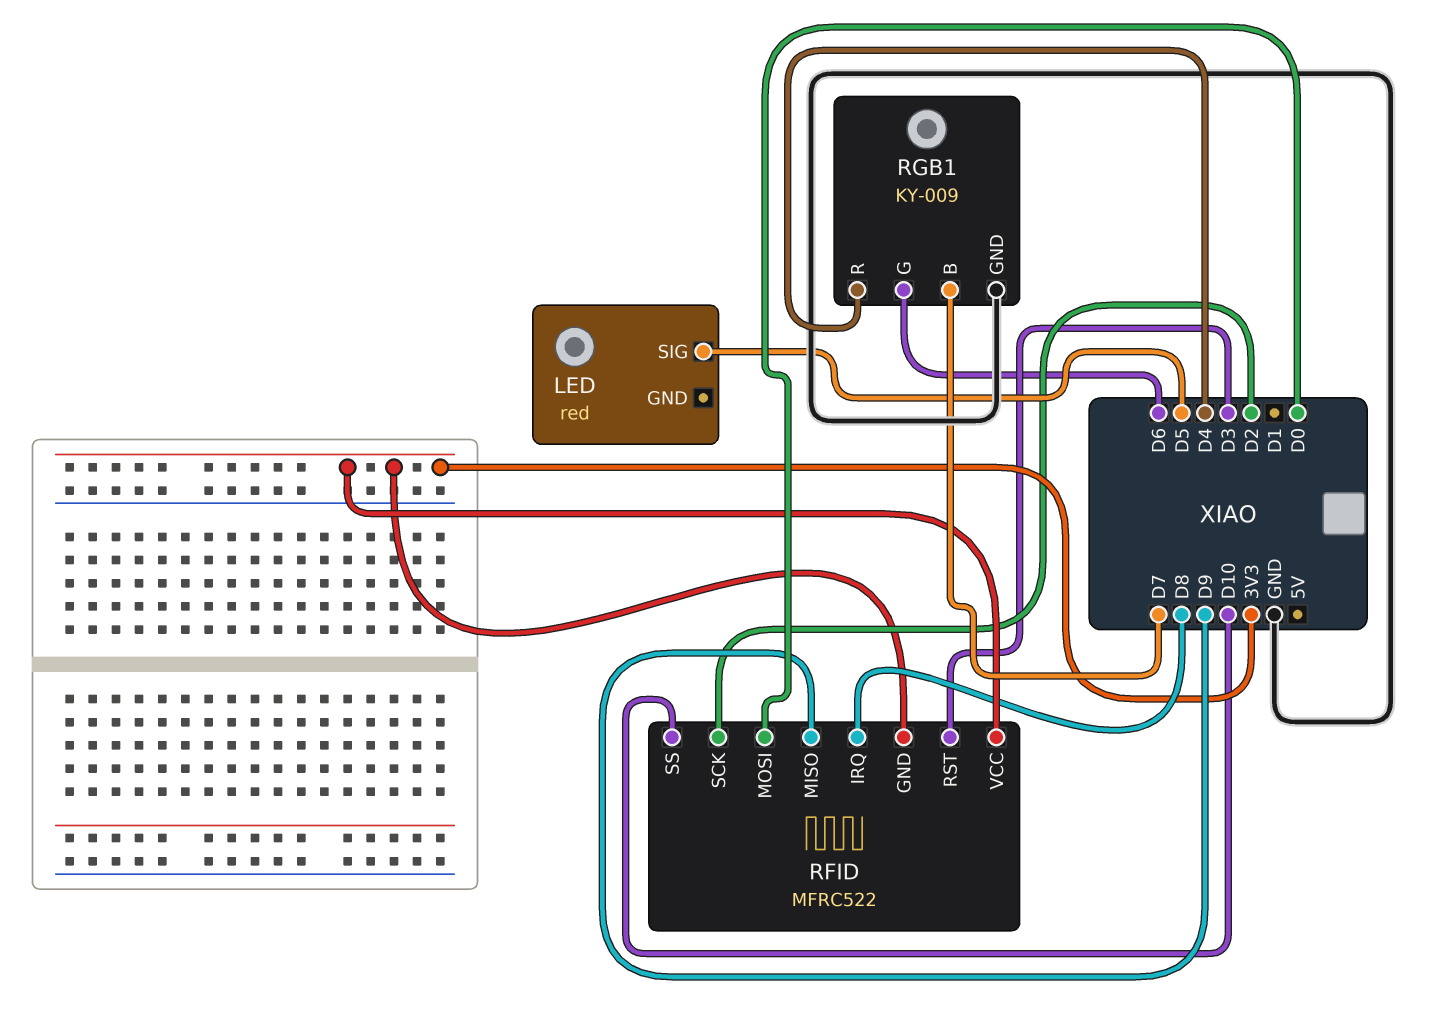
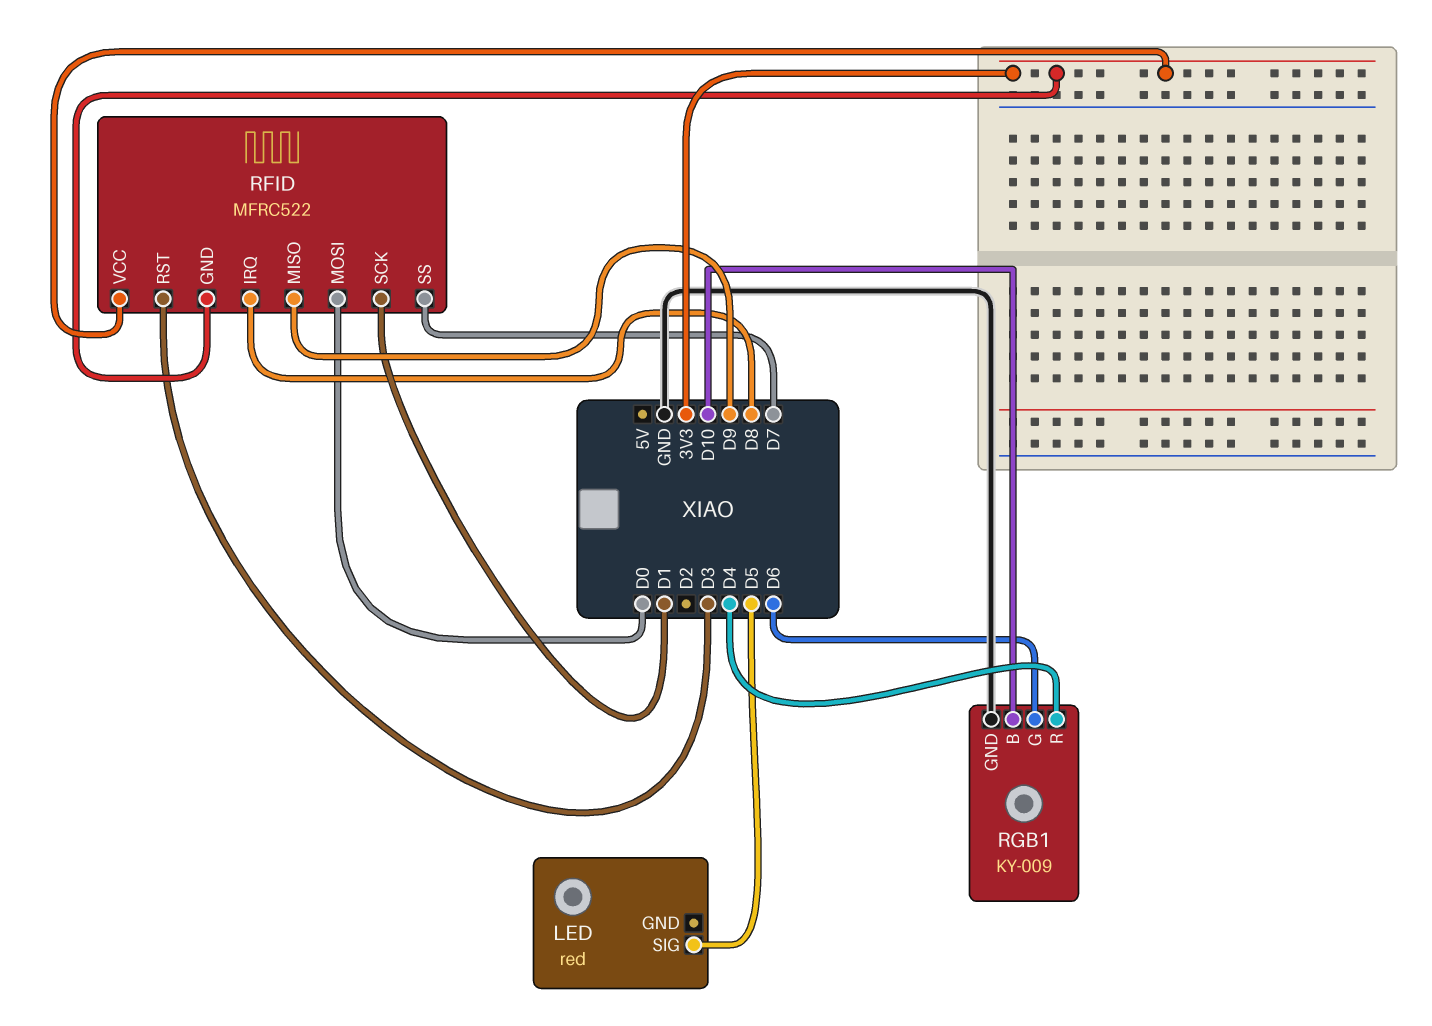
RFID pin SCK: D2 -> D1
RFID pin SS: D10 -> D7
RGB1 pin B: D7 -> D10

